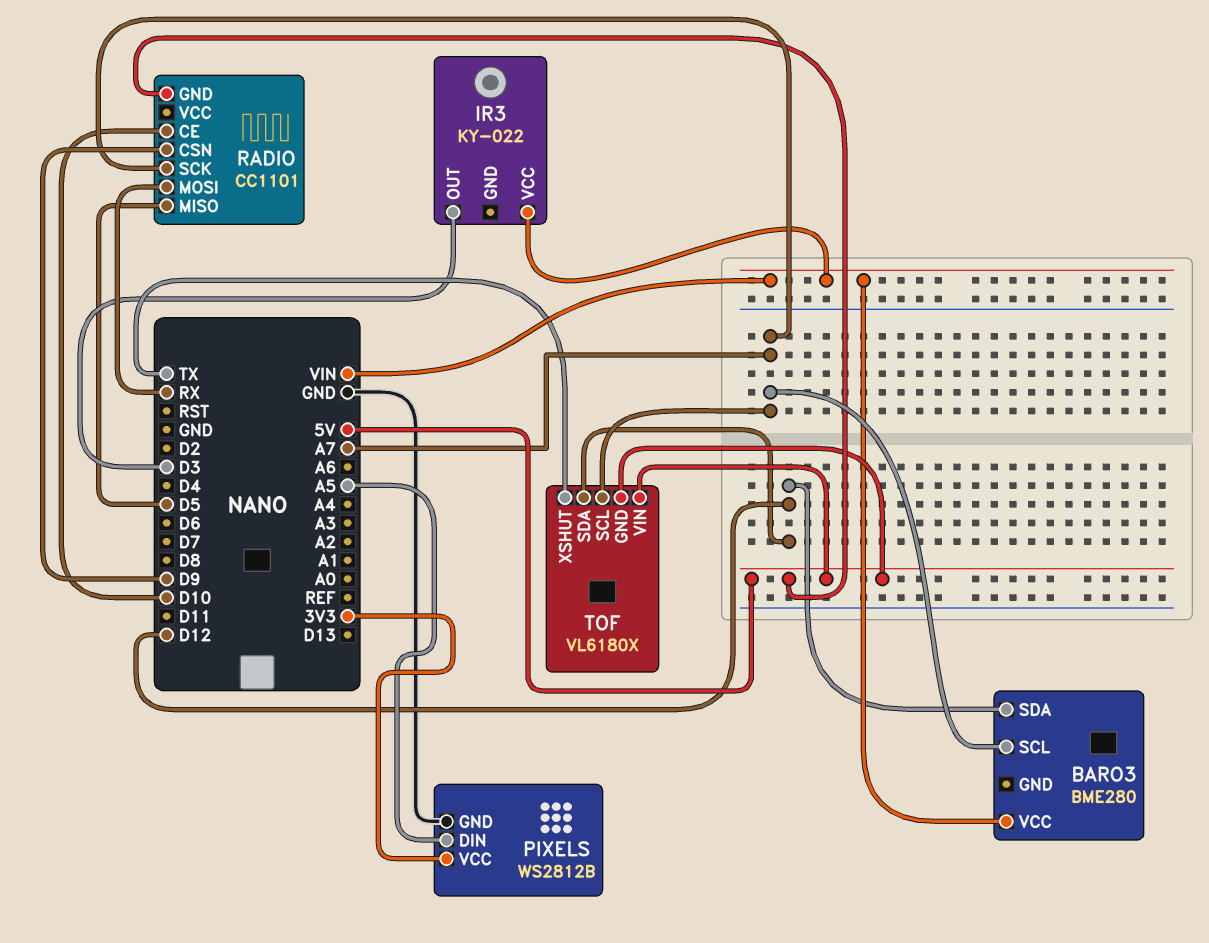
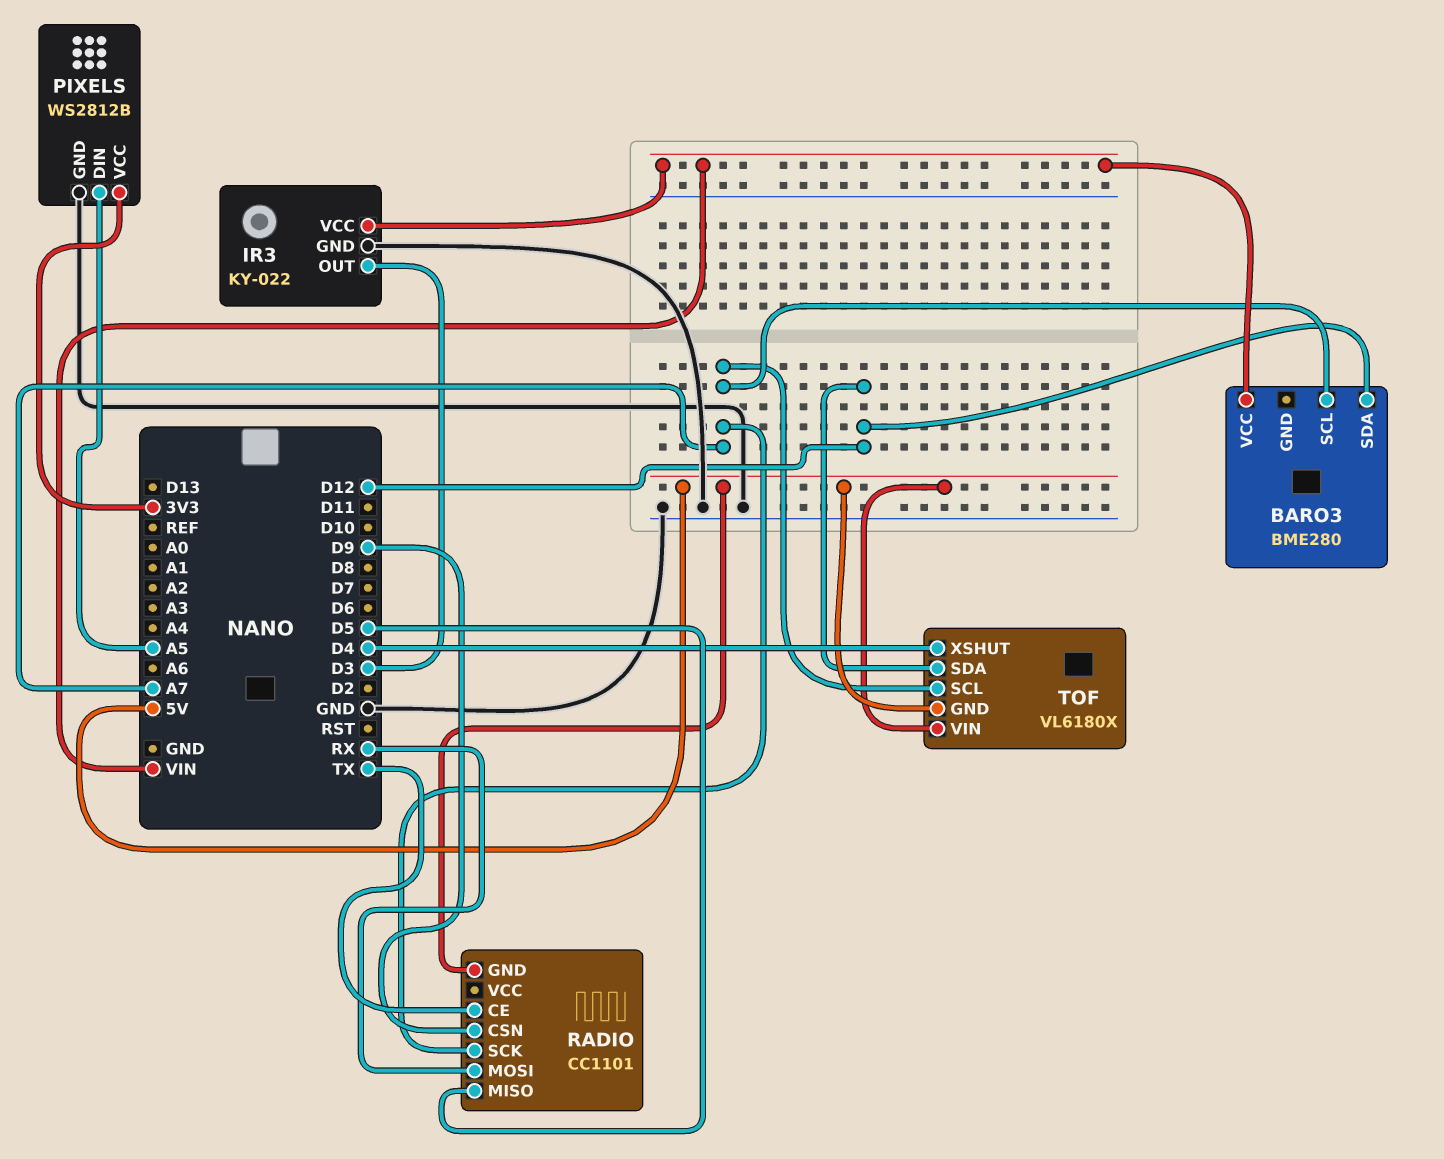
IR3 pin GND: none -> GND
RADIO pin CE: D10 -> TX
TOF pin XSHUT: TX -> D4

